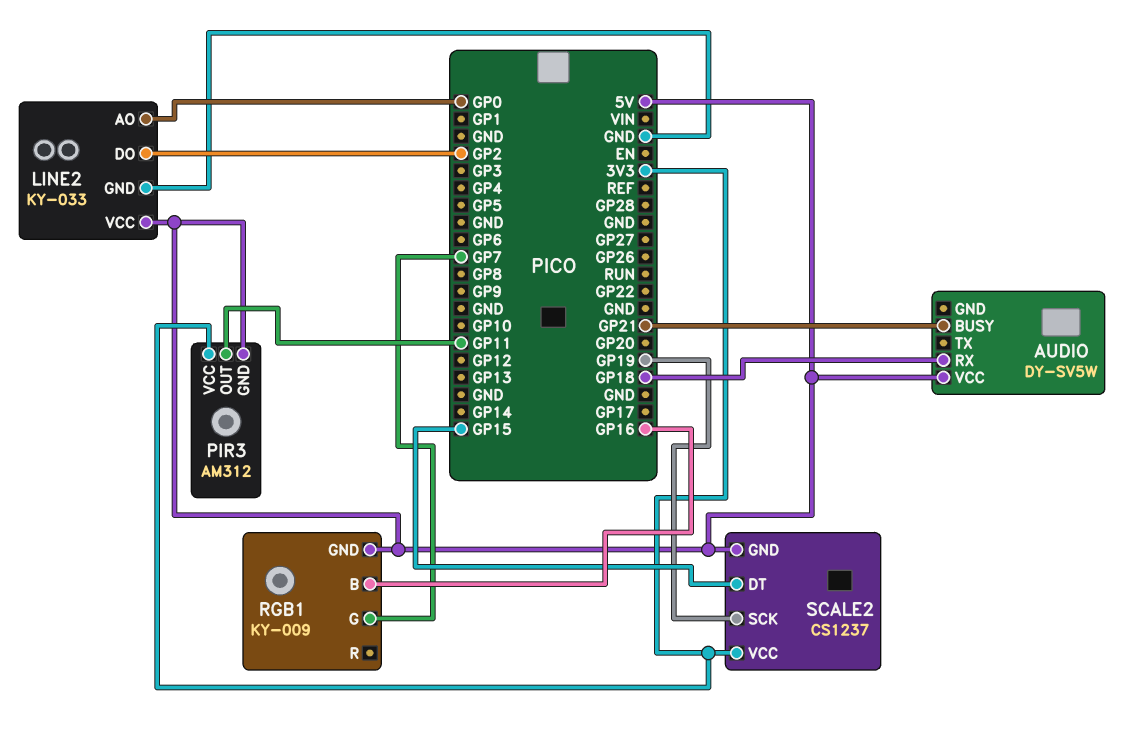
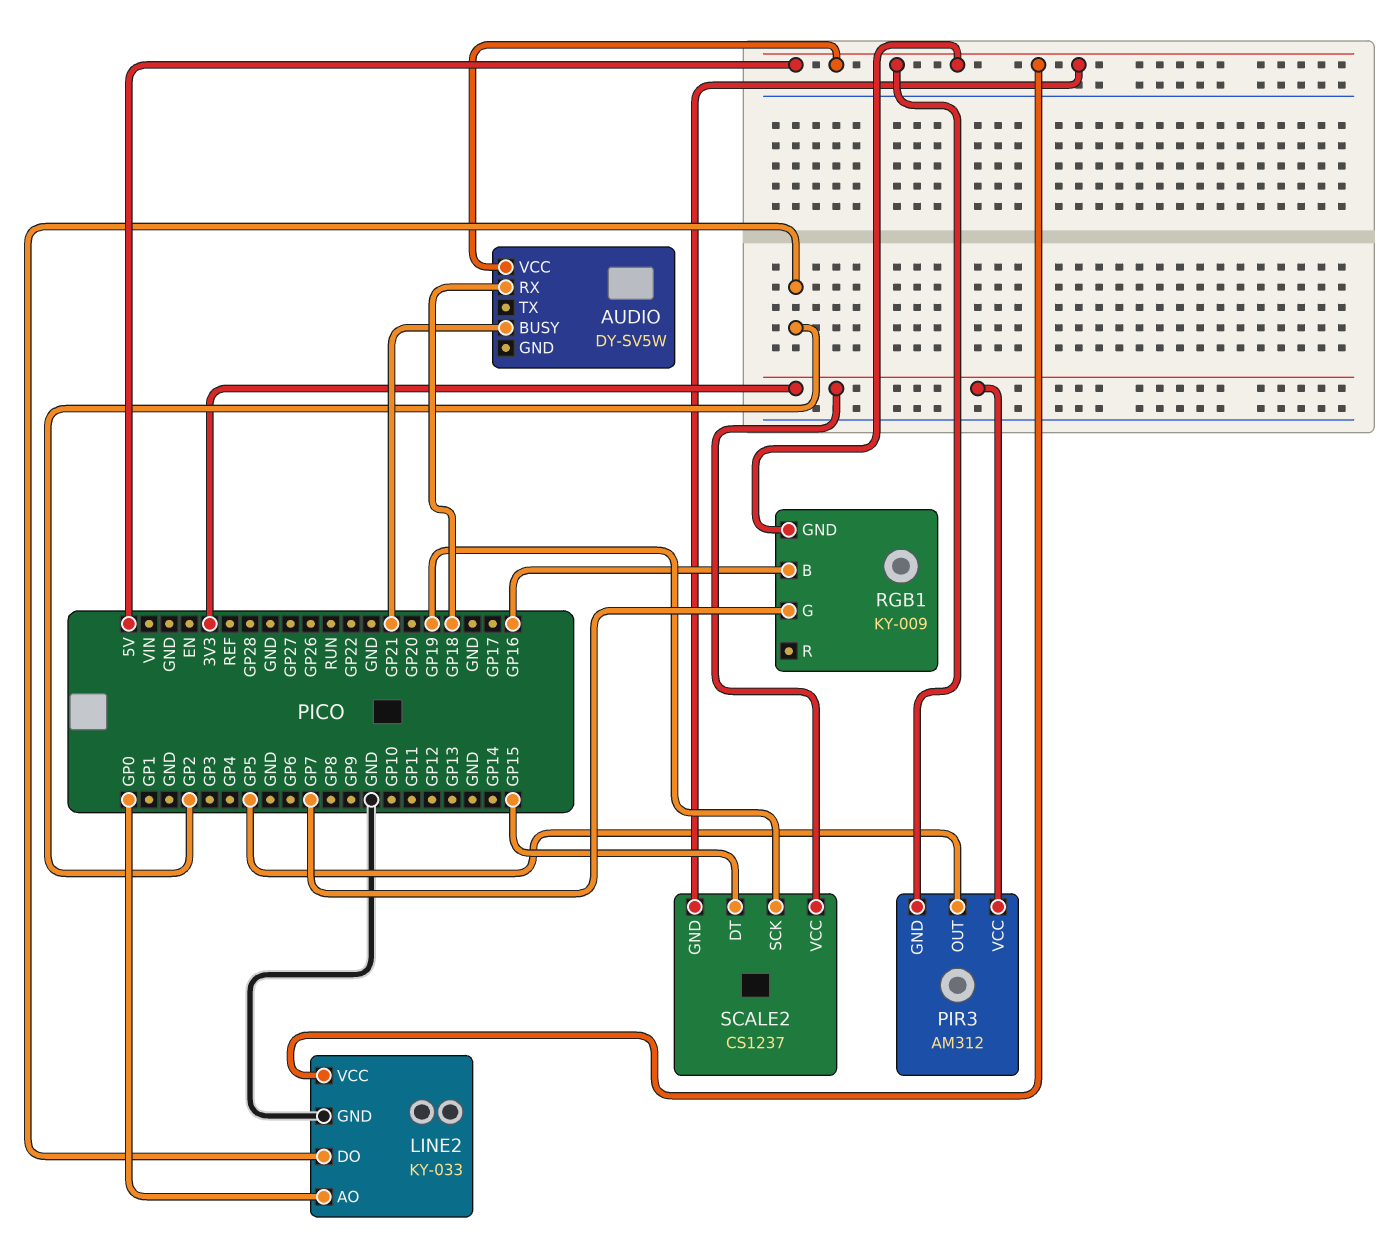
PIR3 pin OUT: GP11 -> GP5

